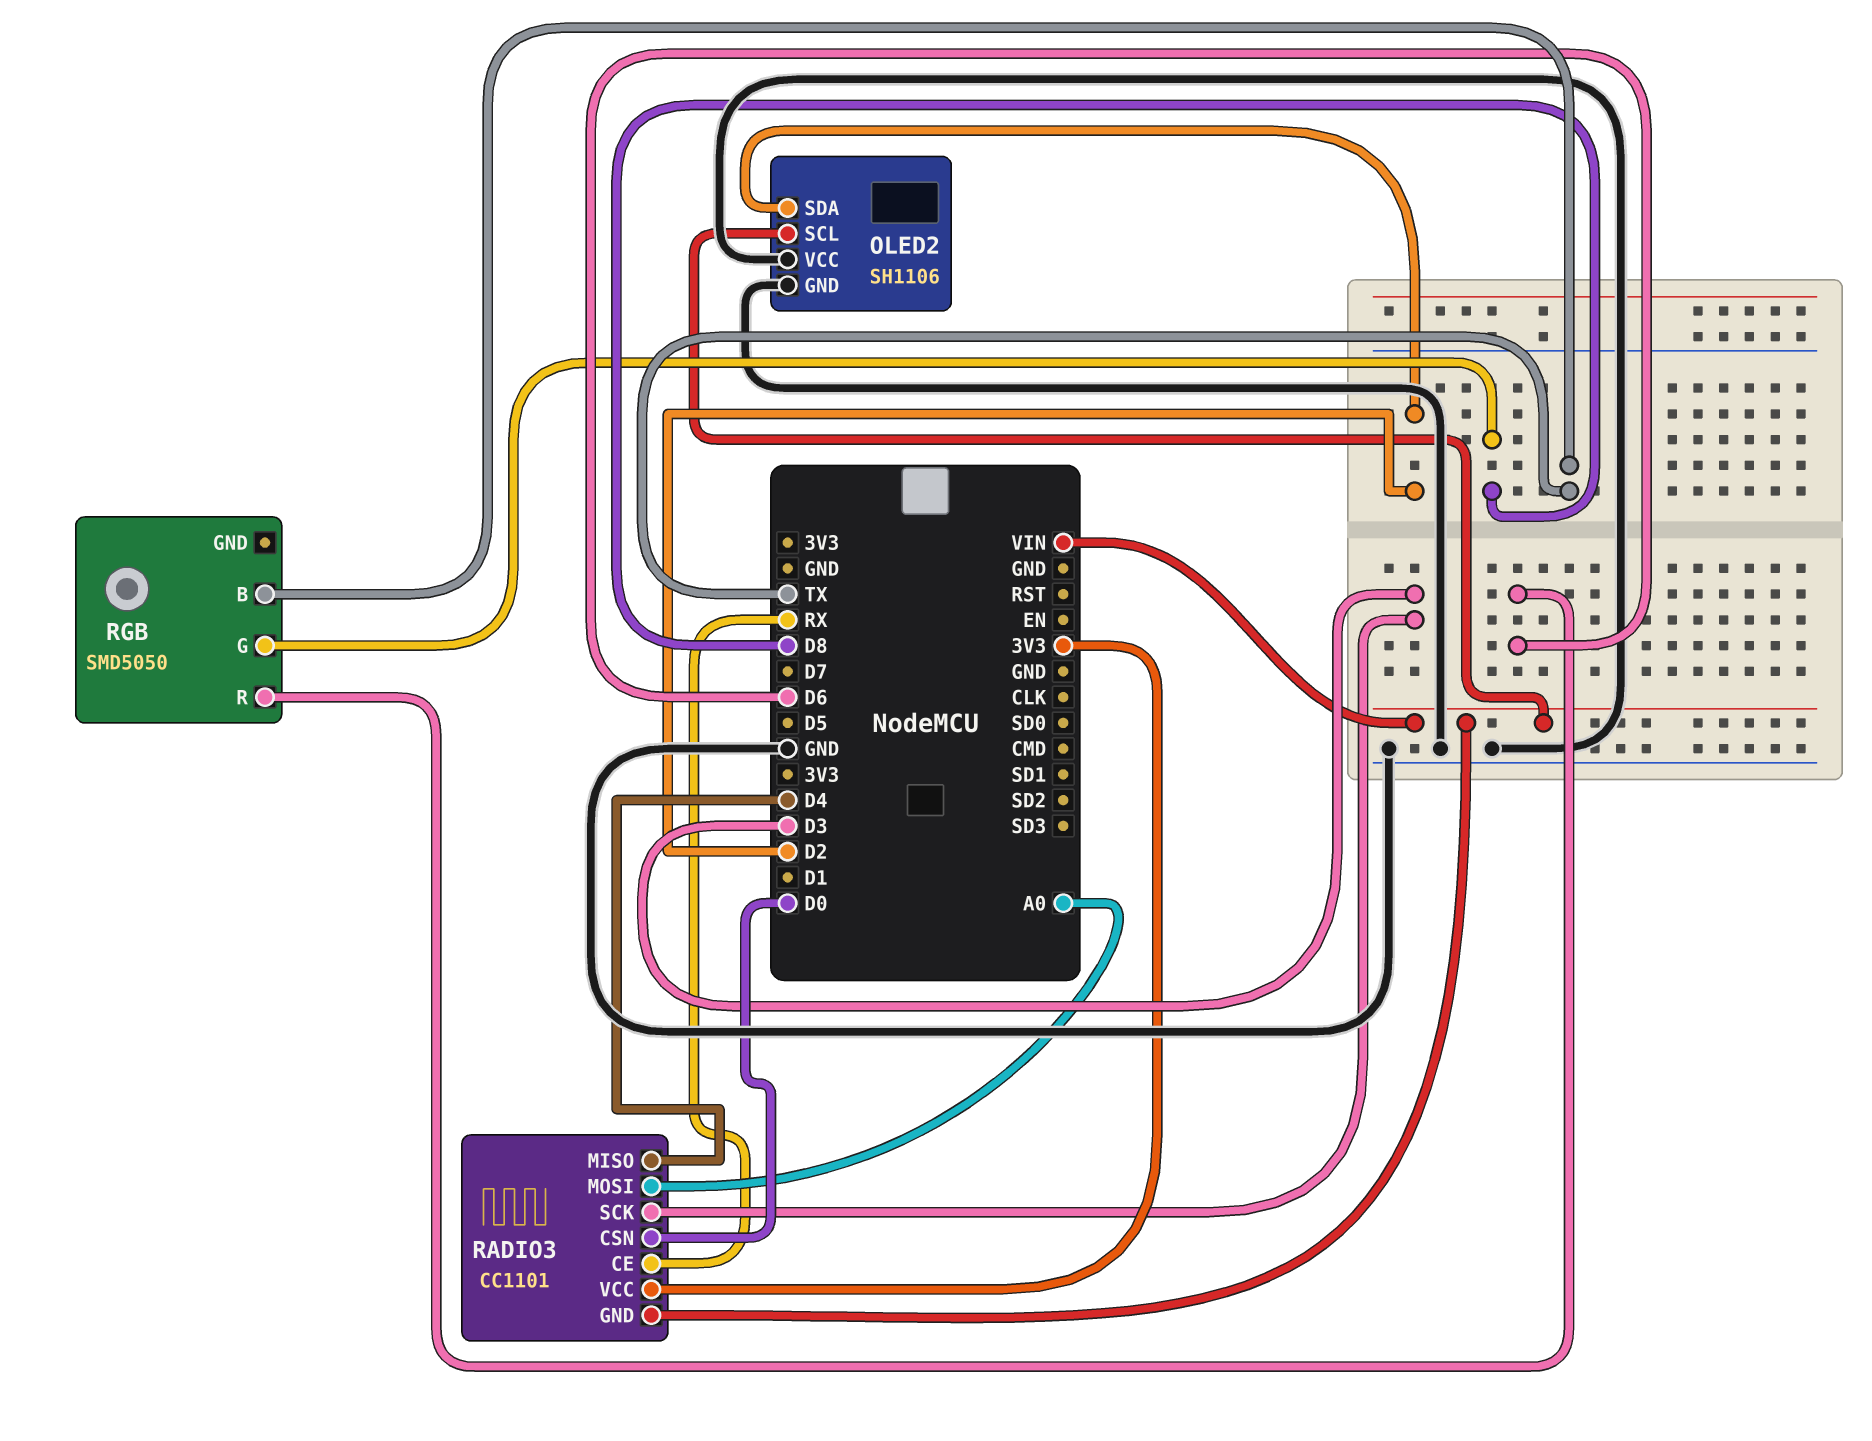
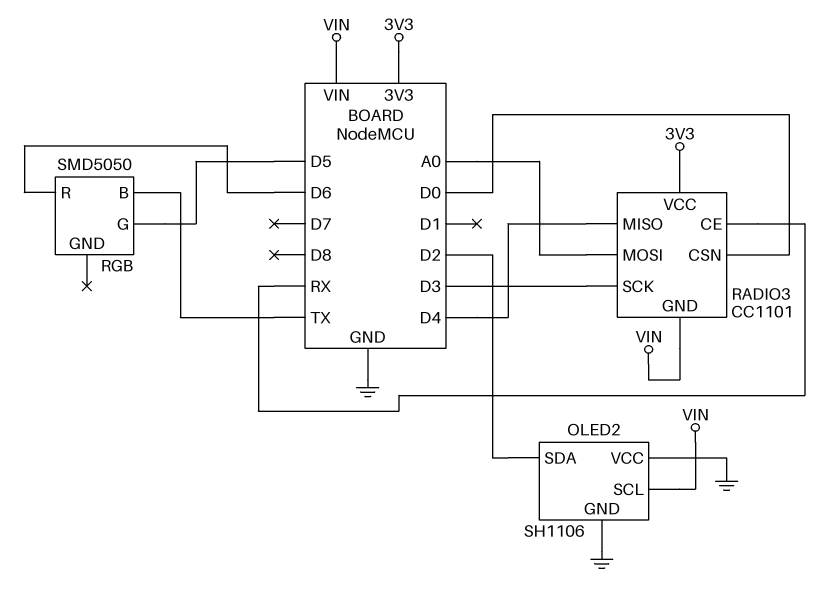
RGB pin G: D8 -> D5

